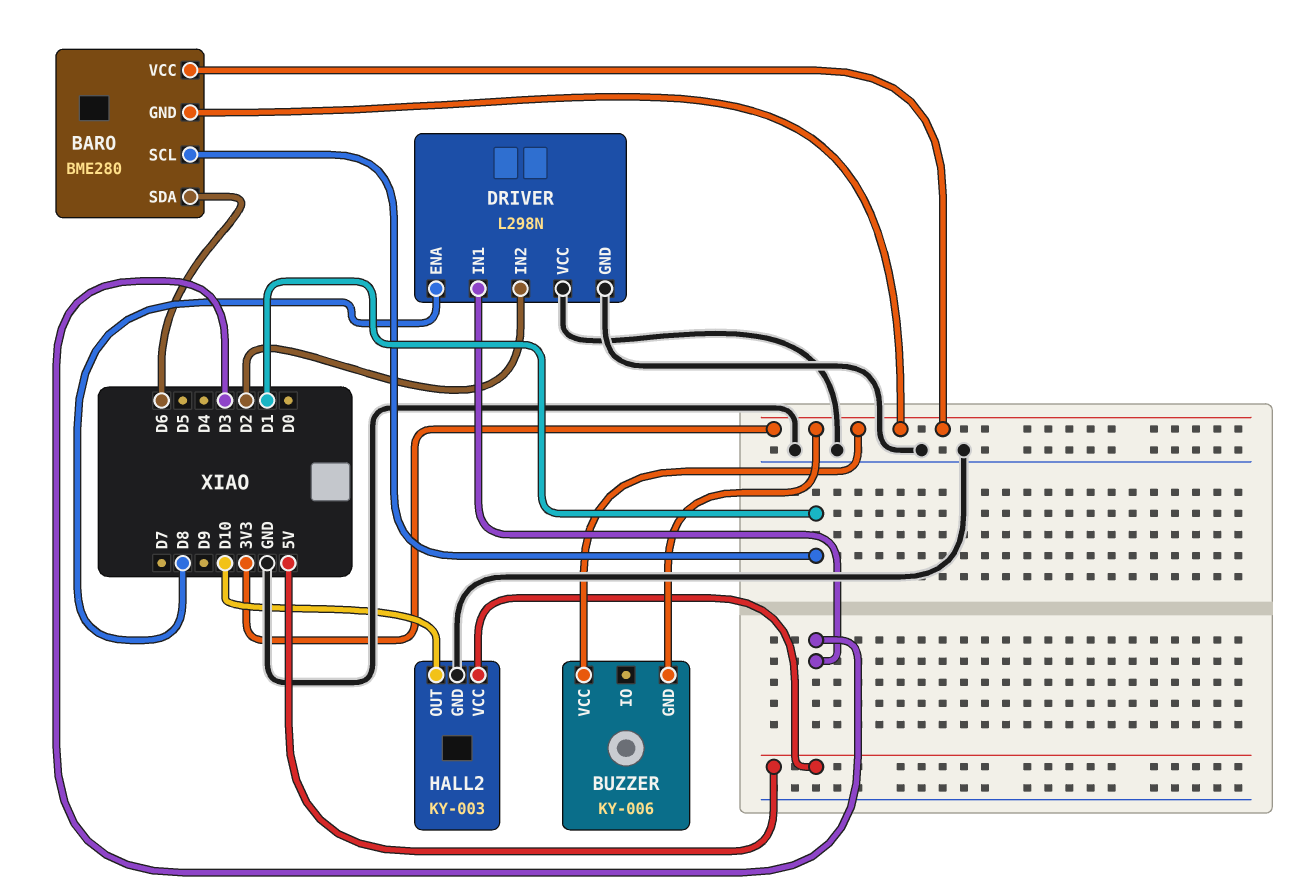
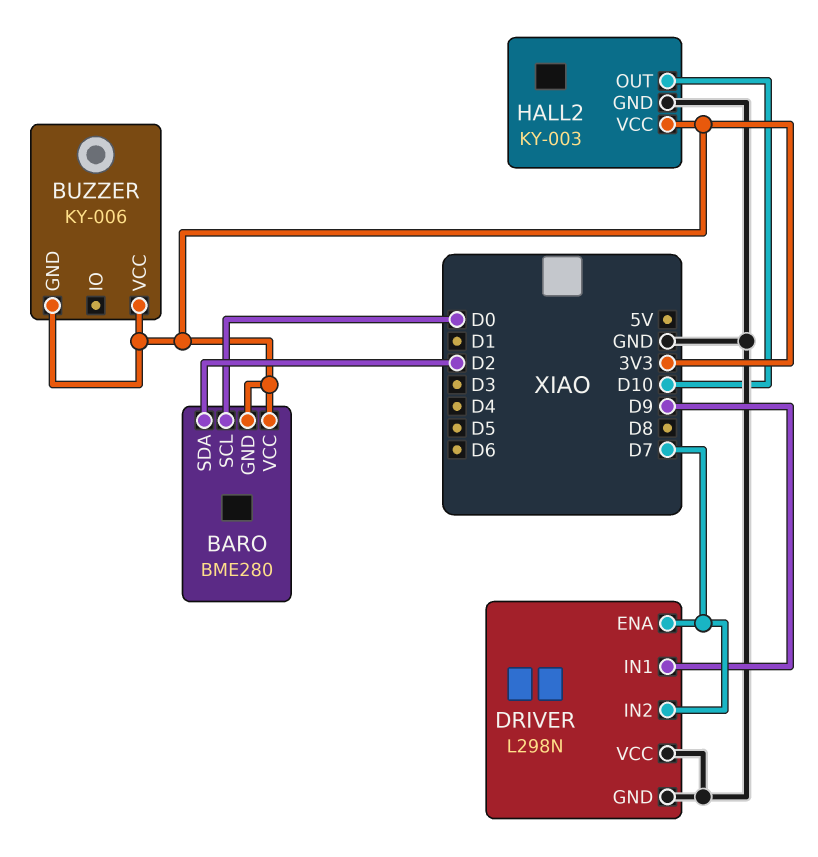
BARO pin SCL: D1 -> D0
BARO pin SDA: D6 -> D2
DRIVER pin ENA: D8 -> D7
DRIVER pin IN1: D3 -> D9
DRIVER pin IN2: D2 -> D7
HALL2 pin VCC: 5V -> 3V3

